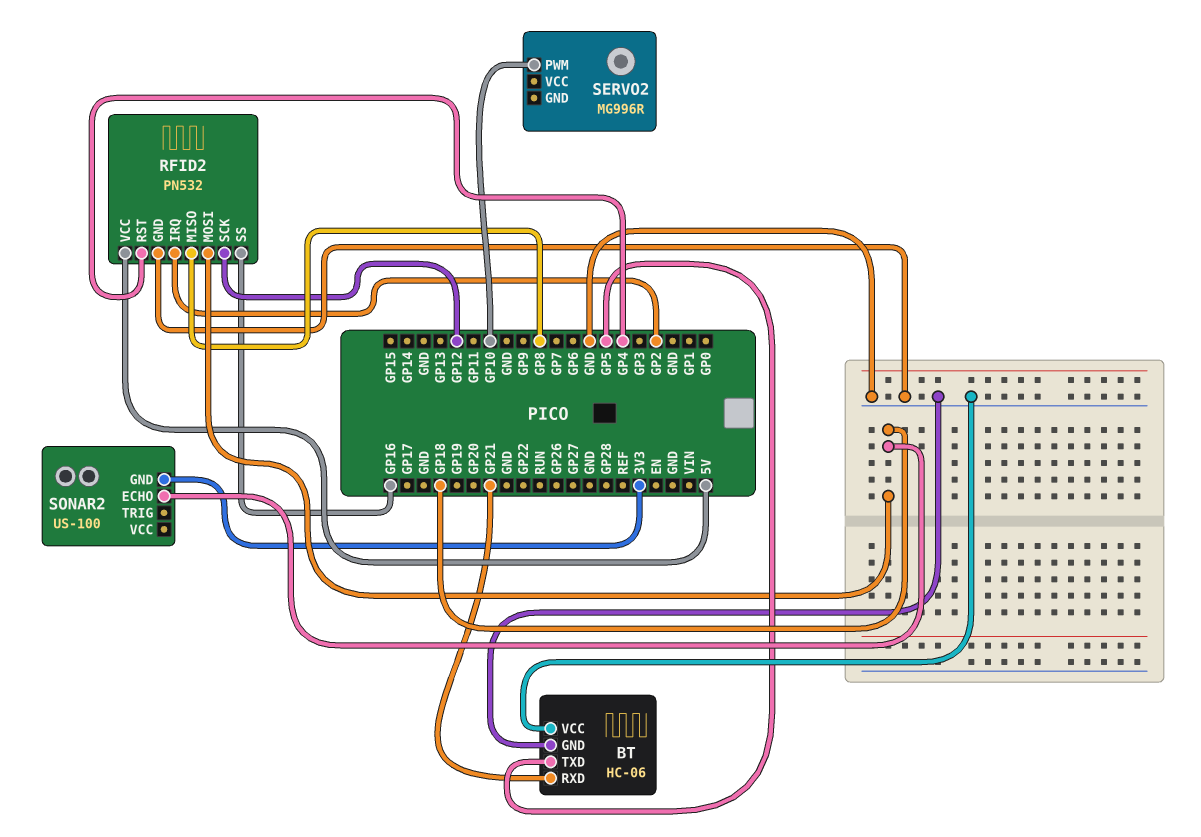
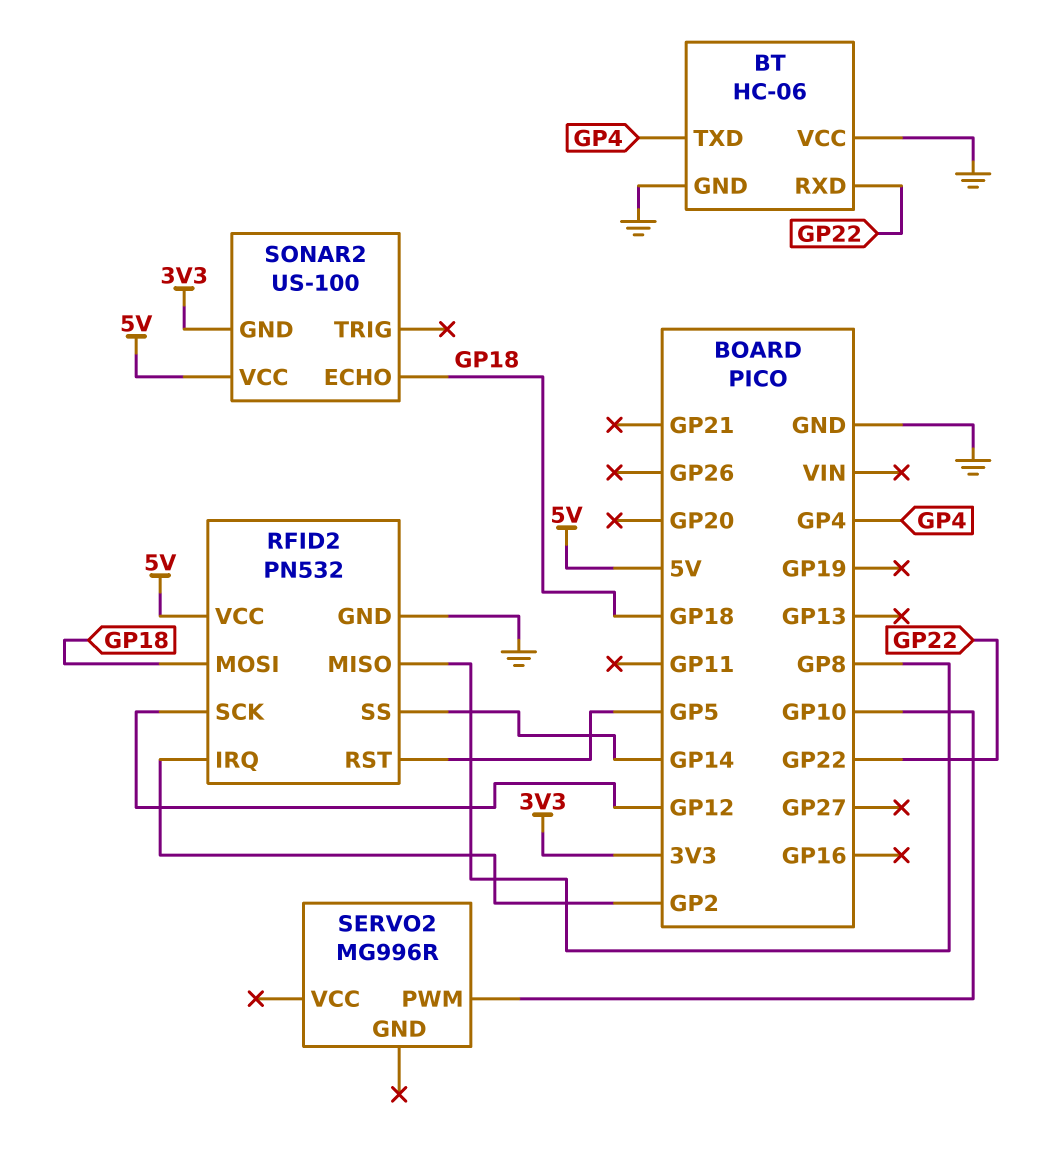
BT pin RXD: GP21 -> GP22
BT pin TXD: GP5 -> GP4
RFID2 pin RST: GP4 -> GP5
RFID2 pin SS: GP16 -> GP14
SONAR2 pin VCC: none -> 5V

